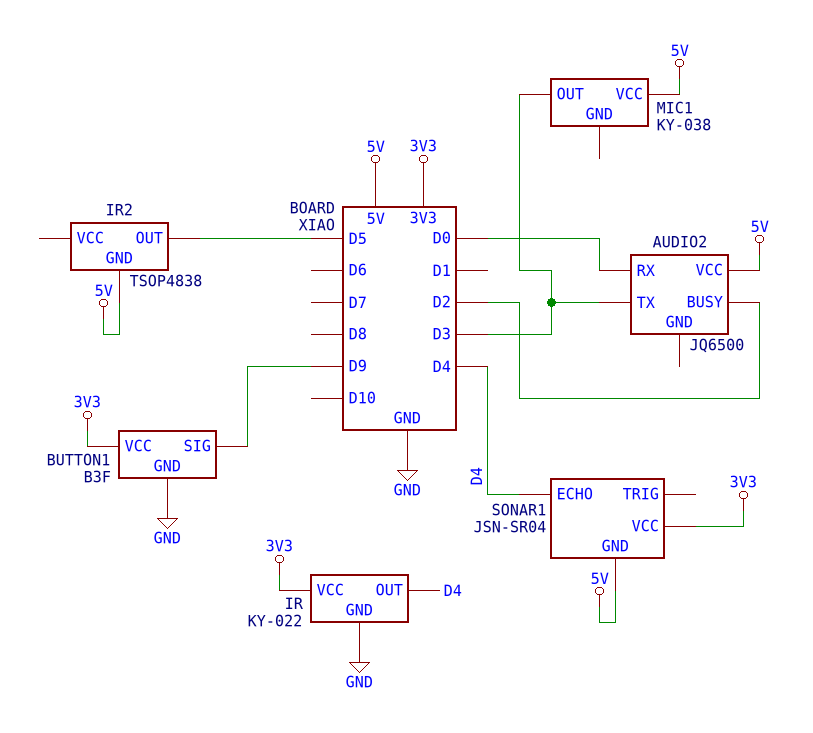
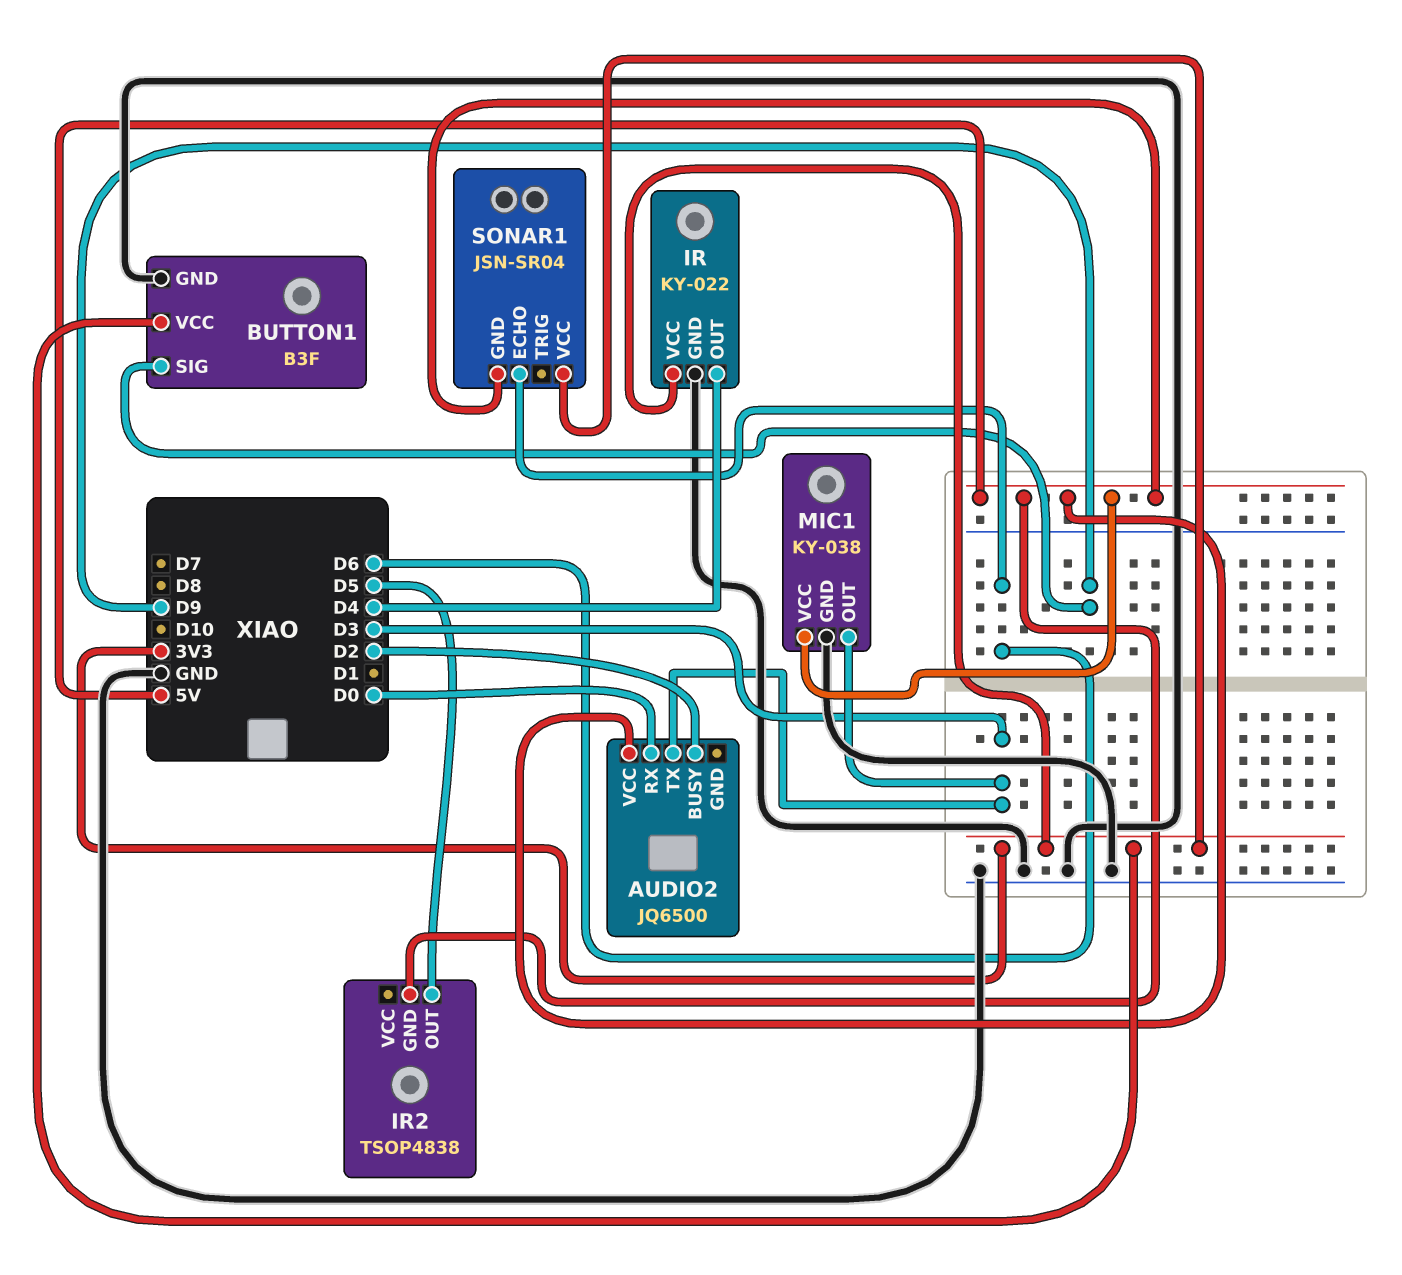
MIC1 pin GND: none -> GND
SONAR1 pin ECHO: D4 -> D6

